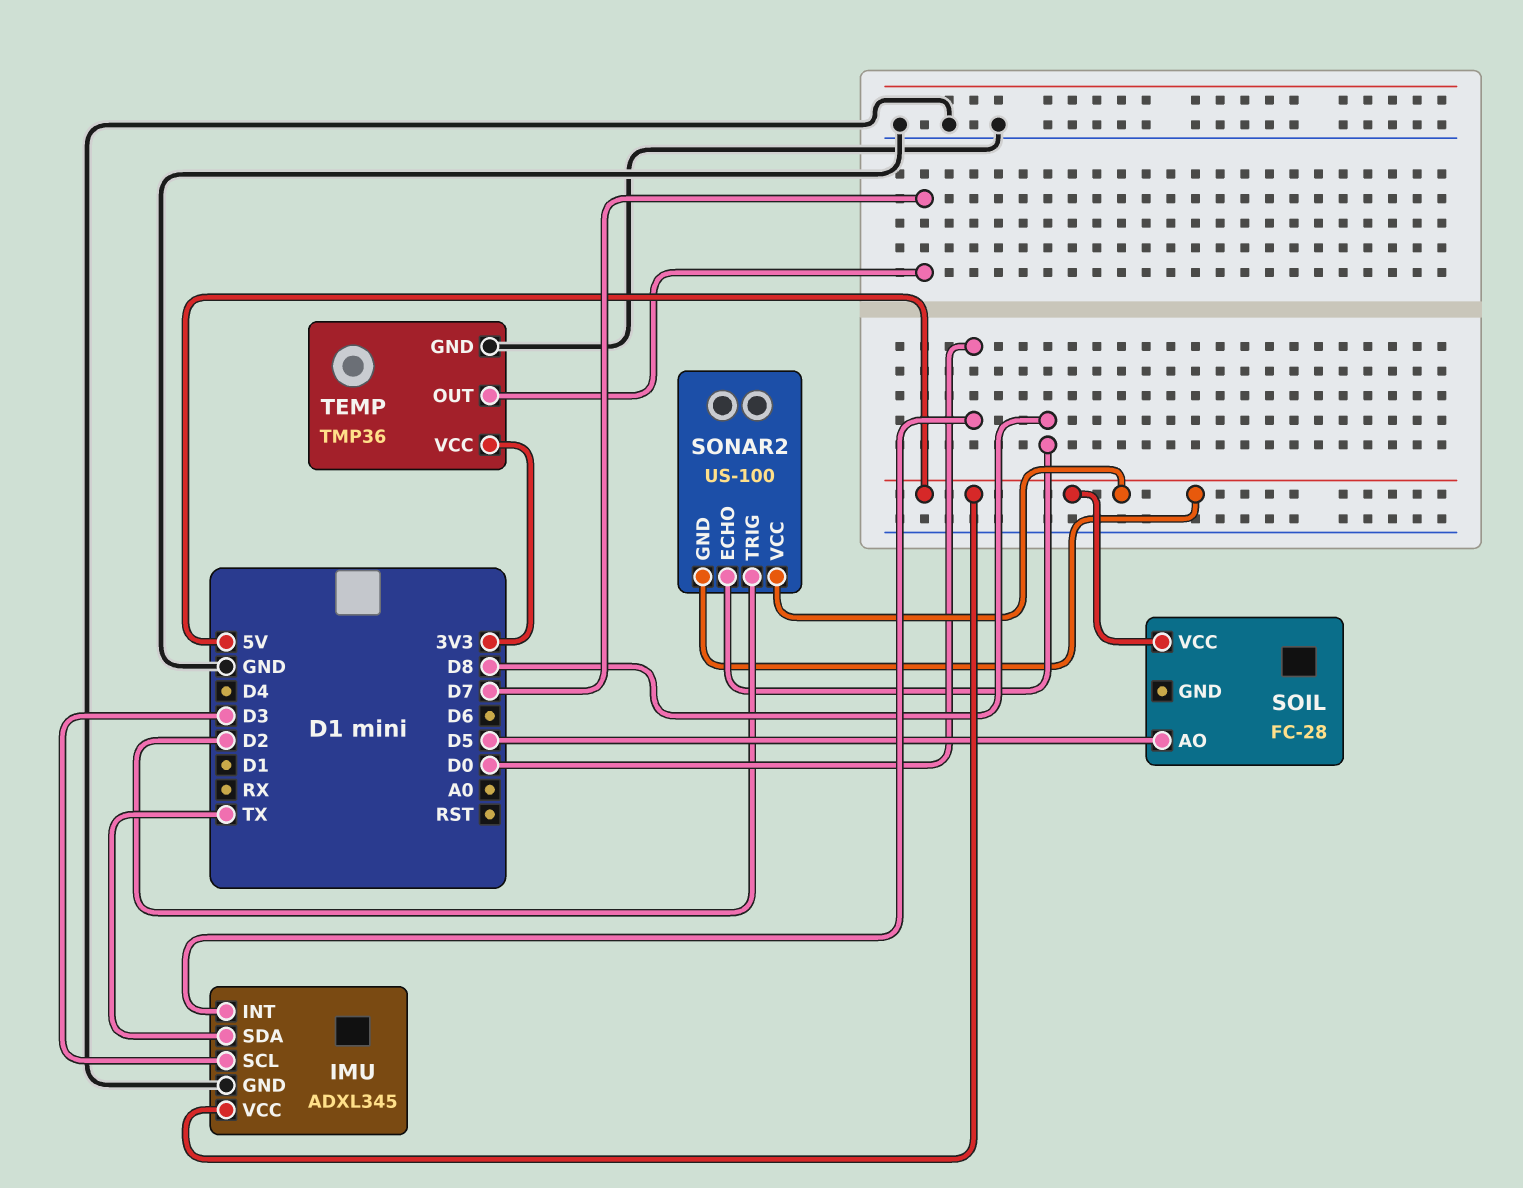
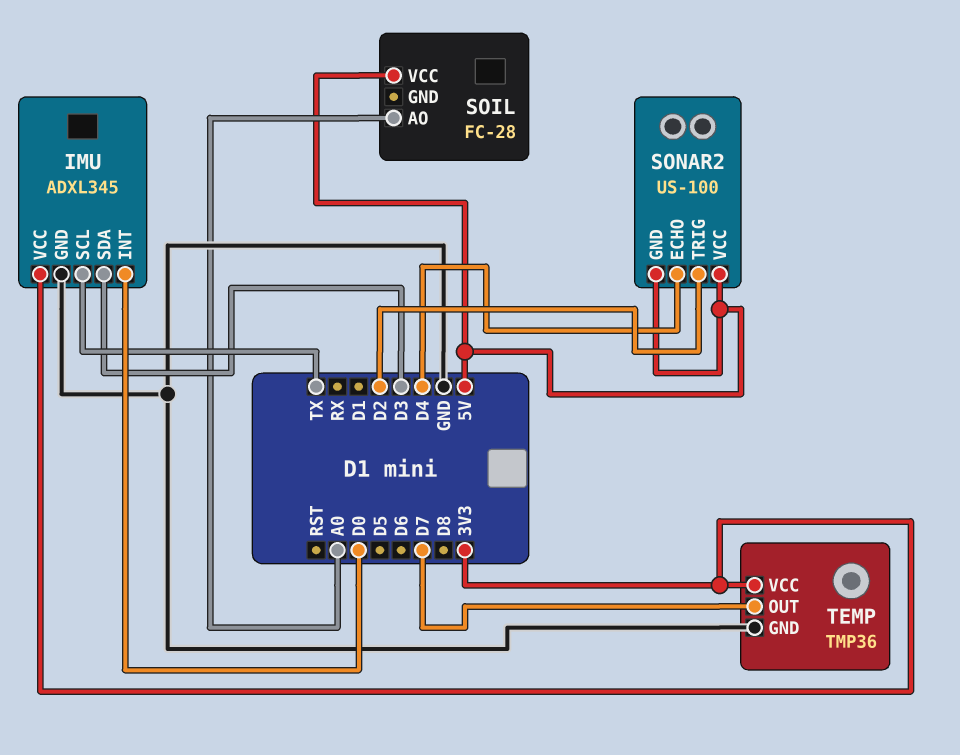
IMU pin SCL: D3 -> TX
IMU pin SDA: TX -> D3
IMU pin VCC: 5V -> 3V3
SOIL pin AO: D5 -> A0
SONAR2 pin ECHO: D8 -> D4

